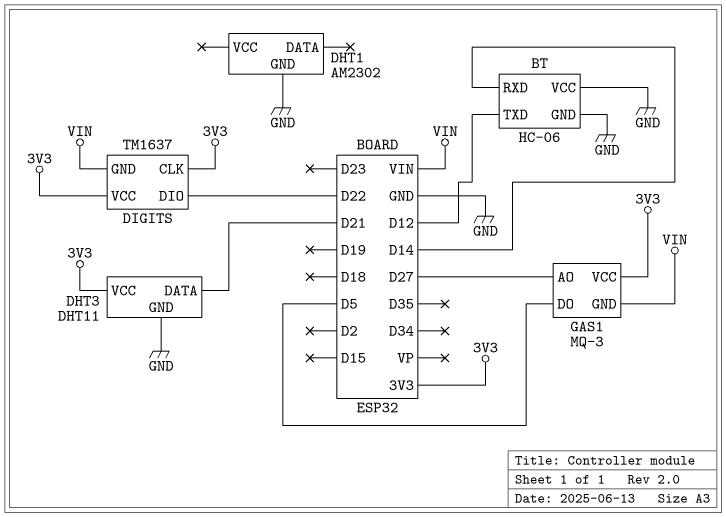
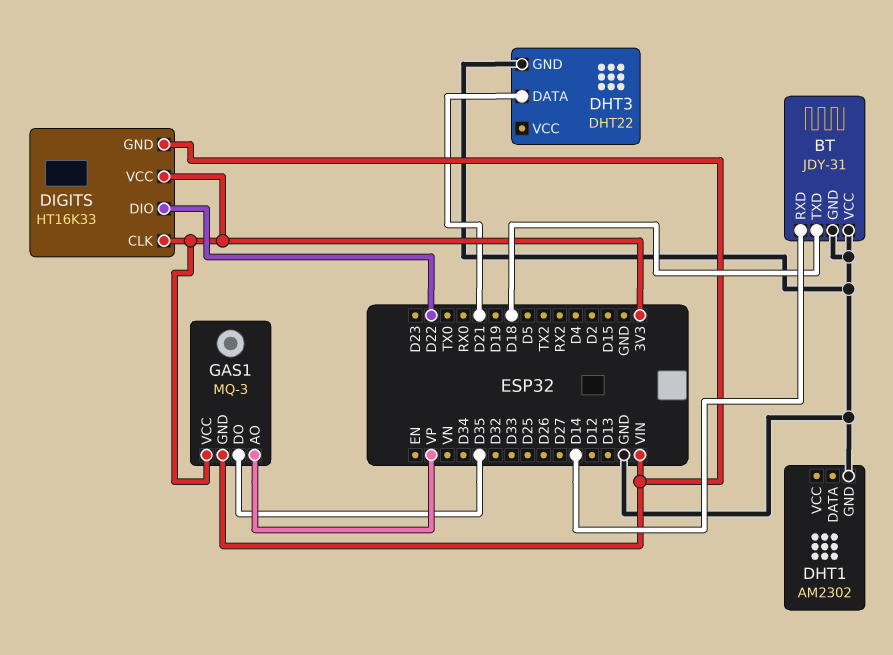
BT: HC-06 -> JDY-31
BT pin TXD: D12 -> D18
DHT3: DHT11 -> DHT22
DHT3 pin VCC: 3V3 -> none
DIGITS: TM1637 -> HT16K33
GAS1 pin AO: D27 -> VP
GAS1 pin DO: D5 -> D35

